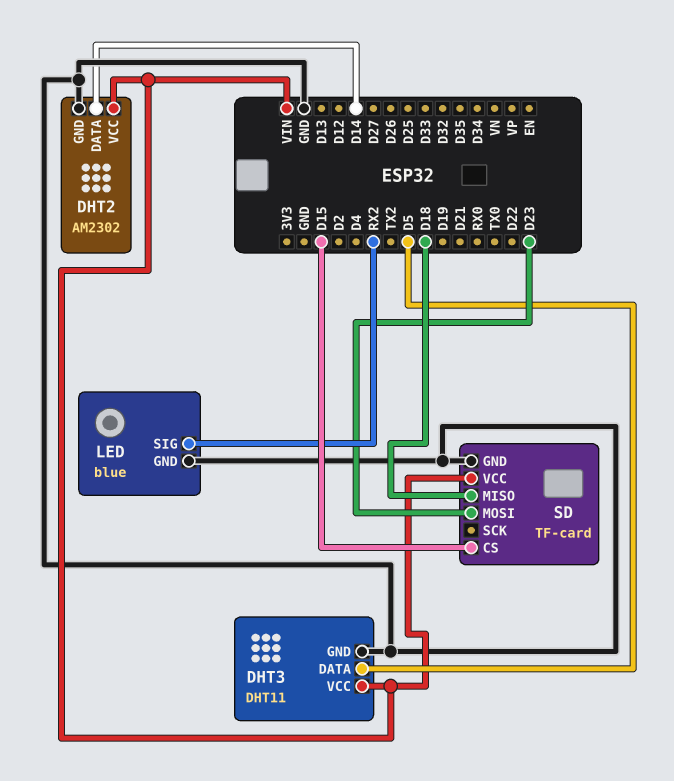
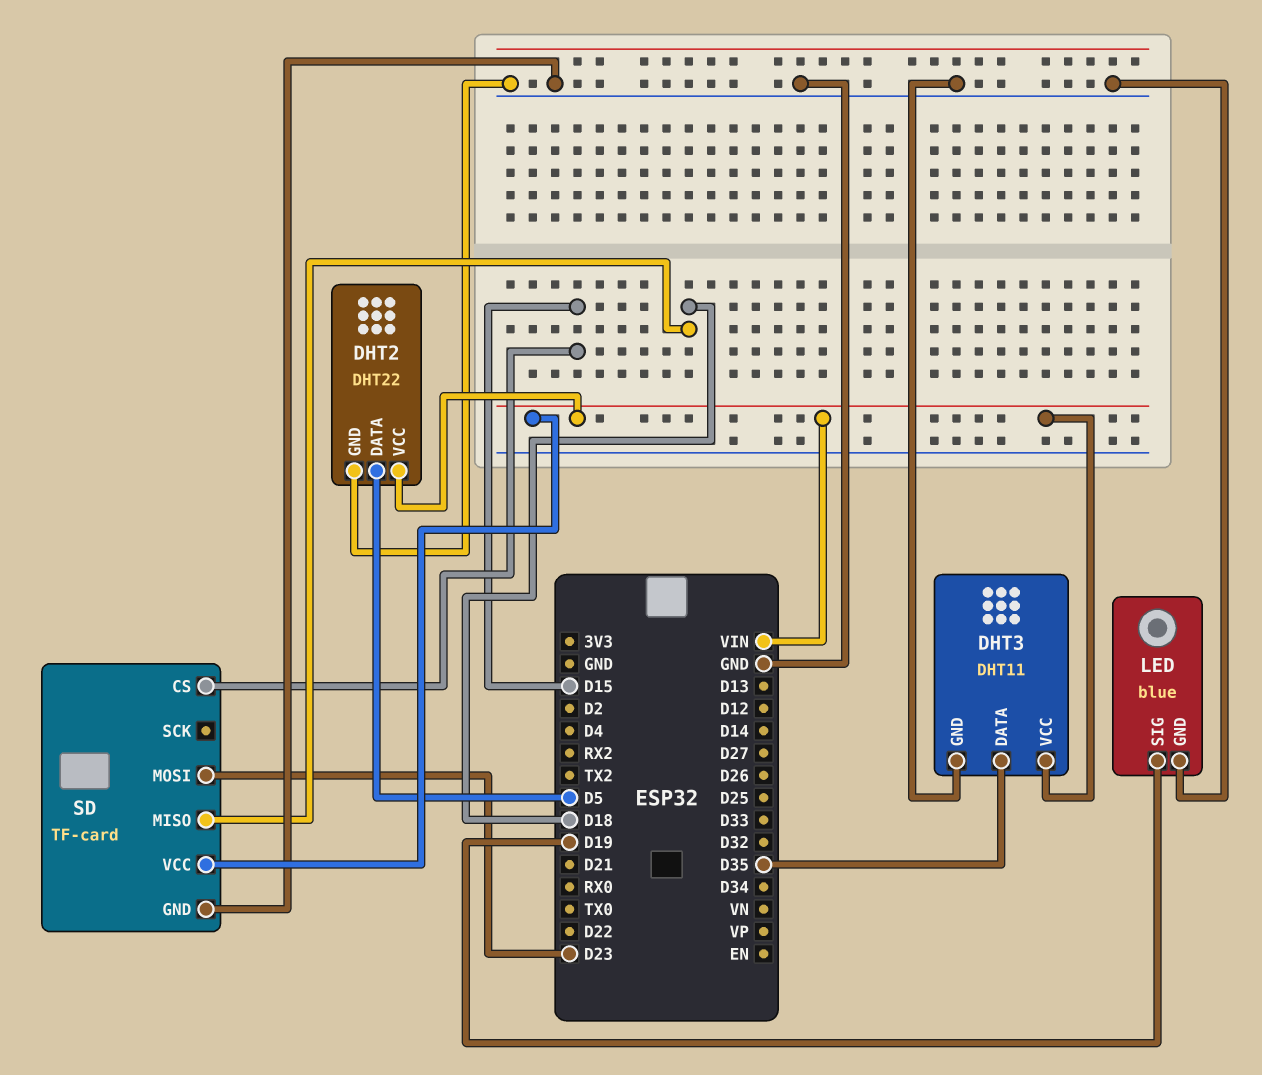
DHT2: AM2302 -> DHT22
DHT2 pin DATA: D14 -> D5
DHT3 pin DATA: D5 -> D35
LED pin SIG: RX2 -> D19

